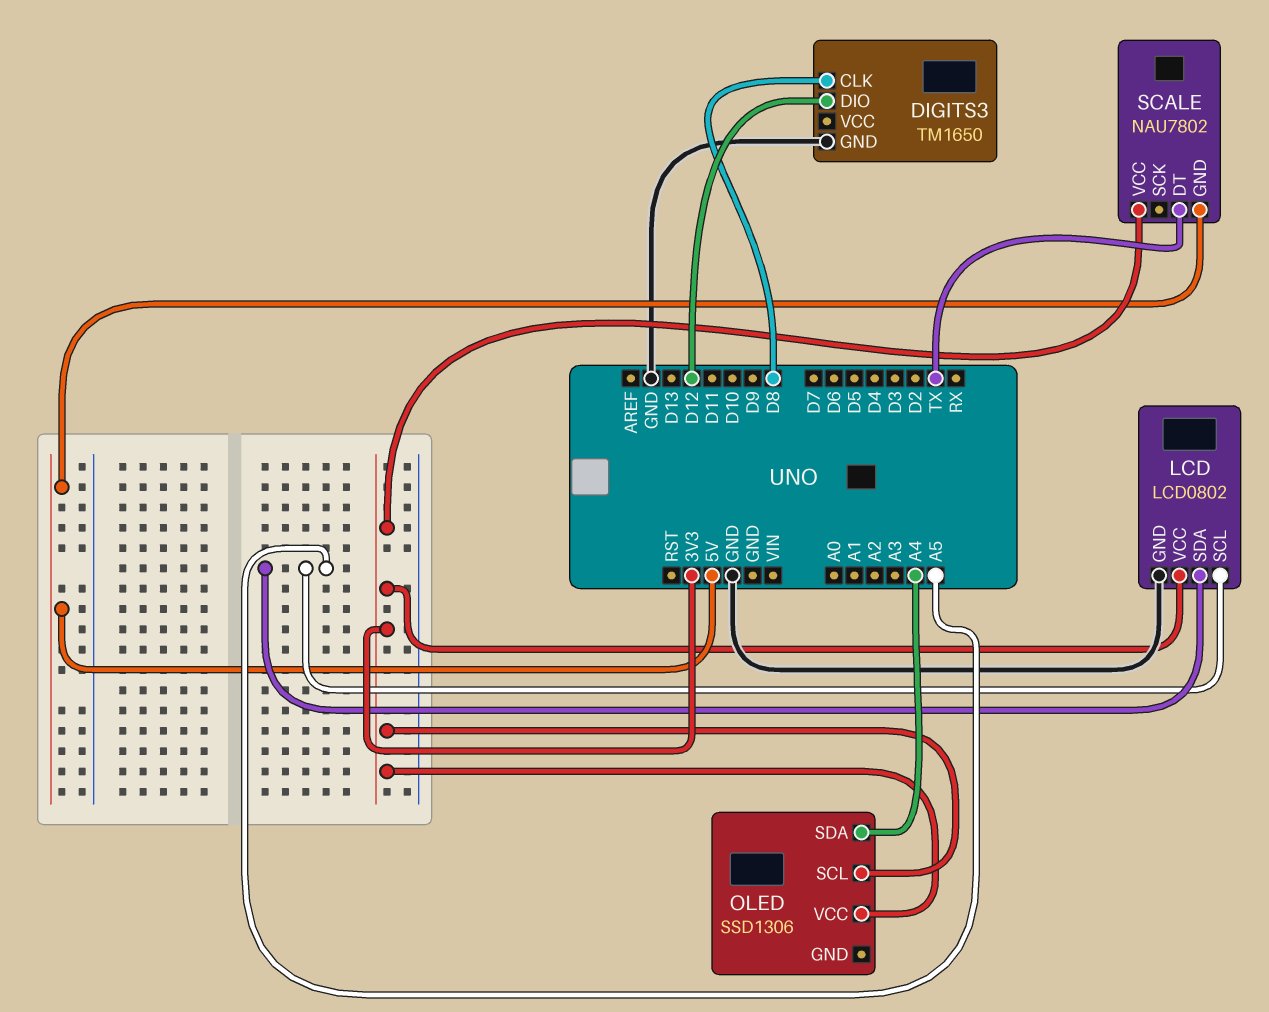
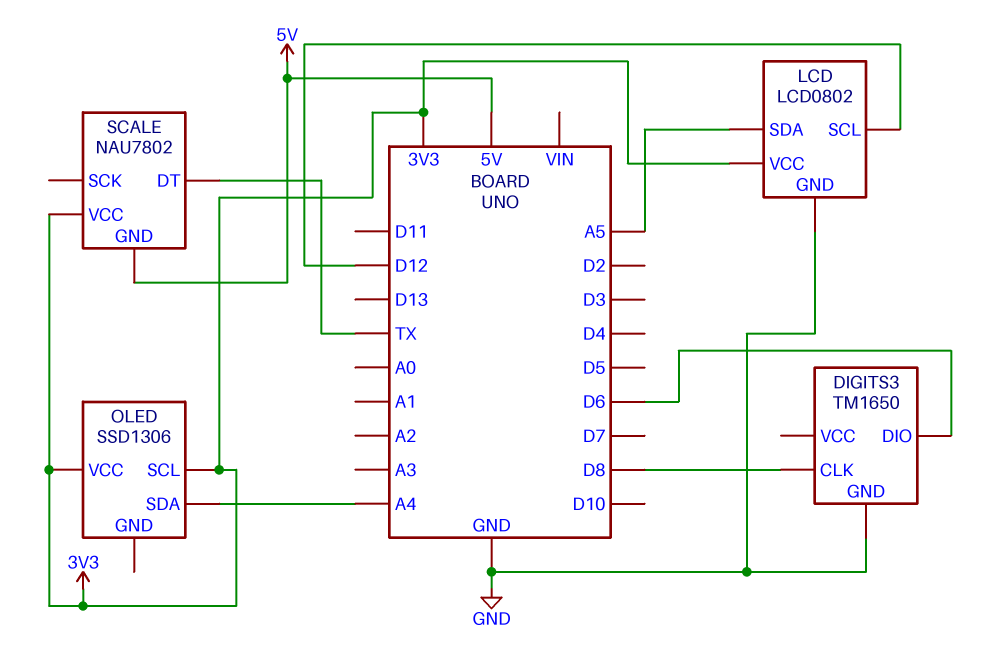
DIGITS3 pin DIO: D12 -> D6
LCD pin SCL: A5 -> D12

